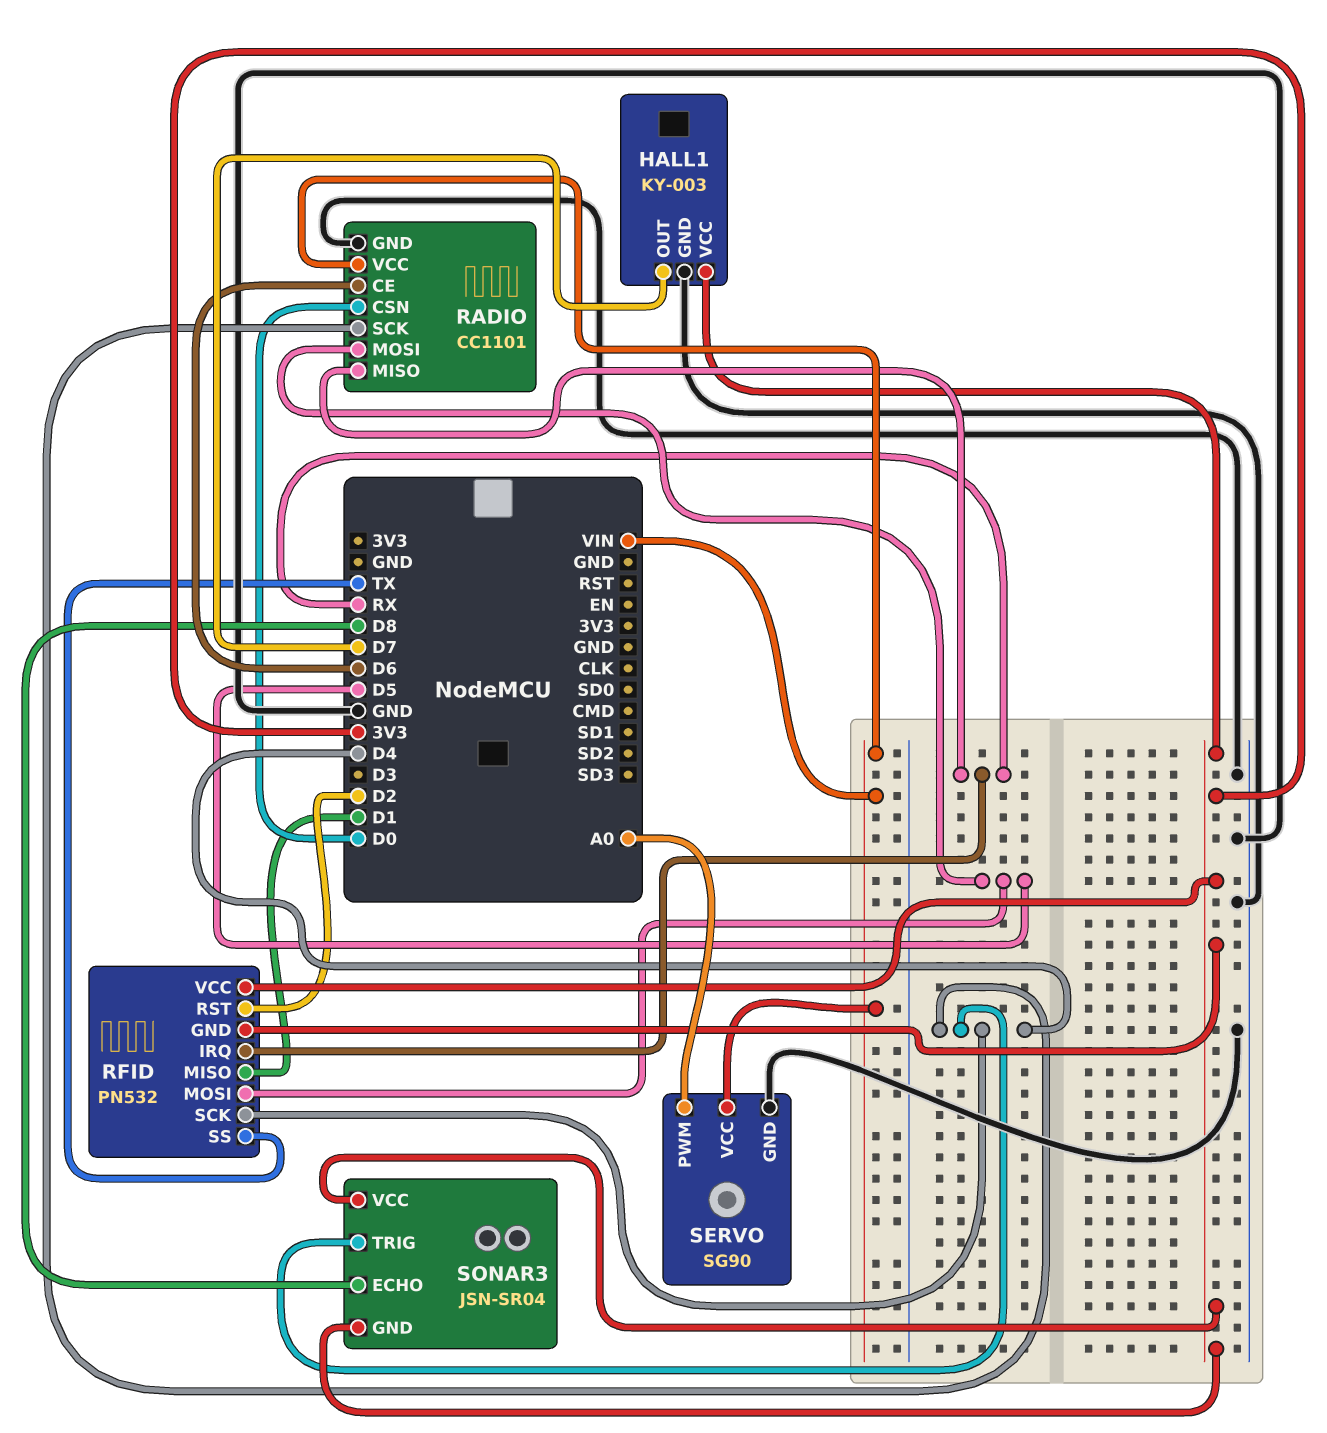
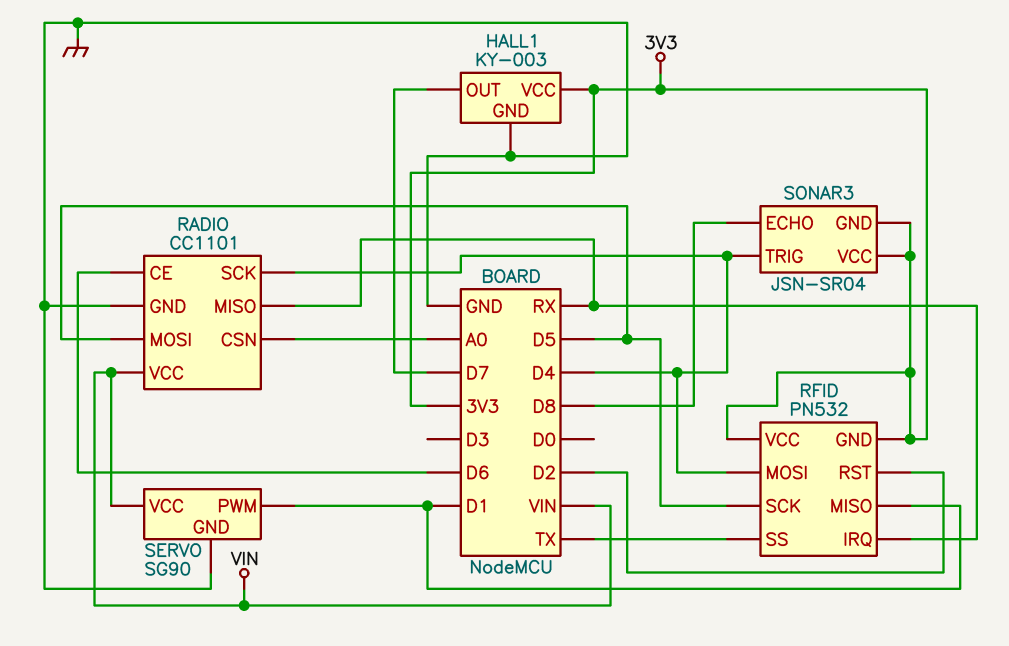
RADIO pin CSN: D0 -> A0
RFID pin MOSI: D5 -> D4
RFID pin SCK: D4 -> D5
SERVO pin PWM: A0 -> D1

